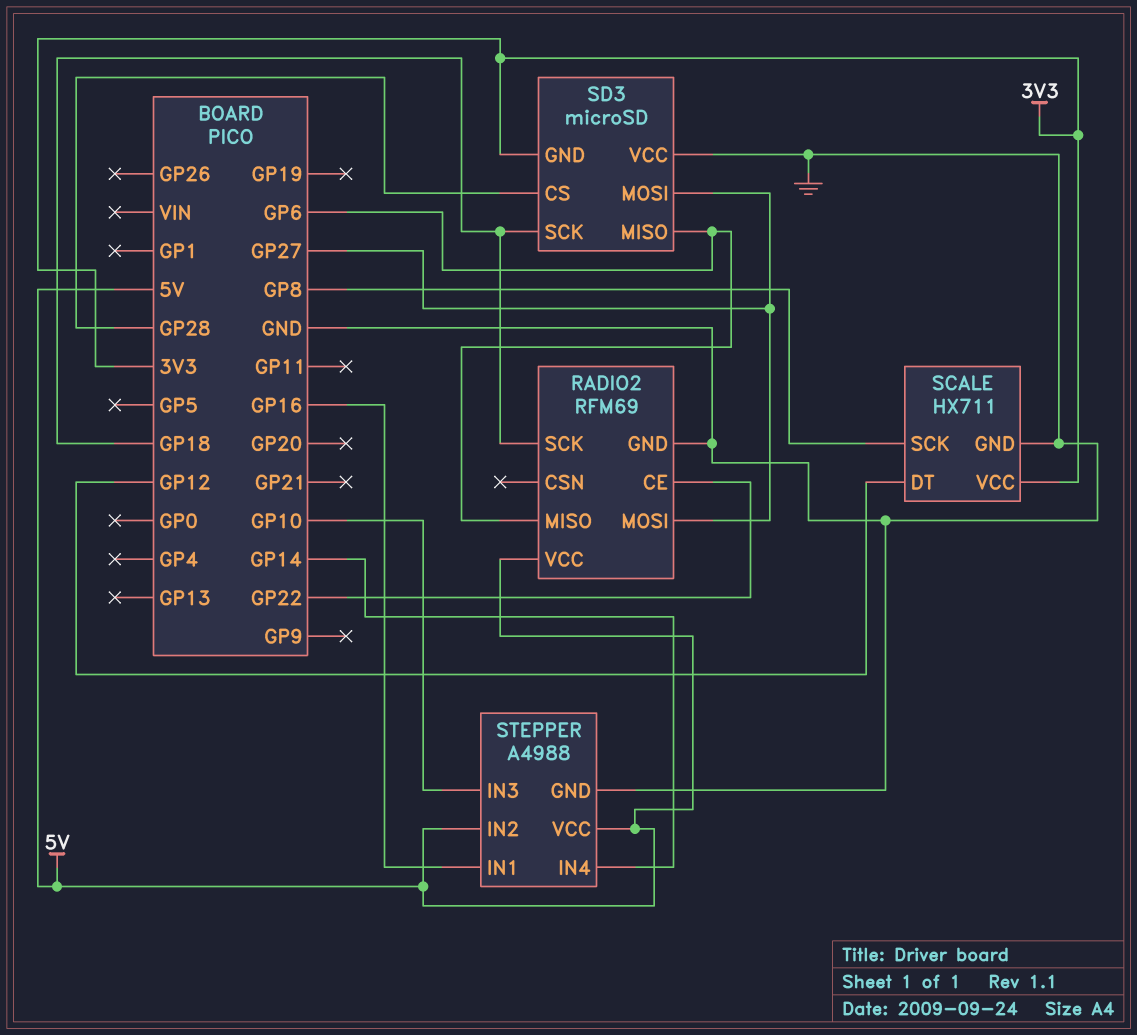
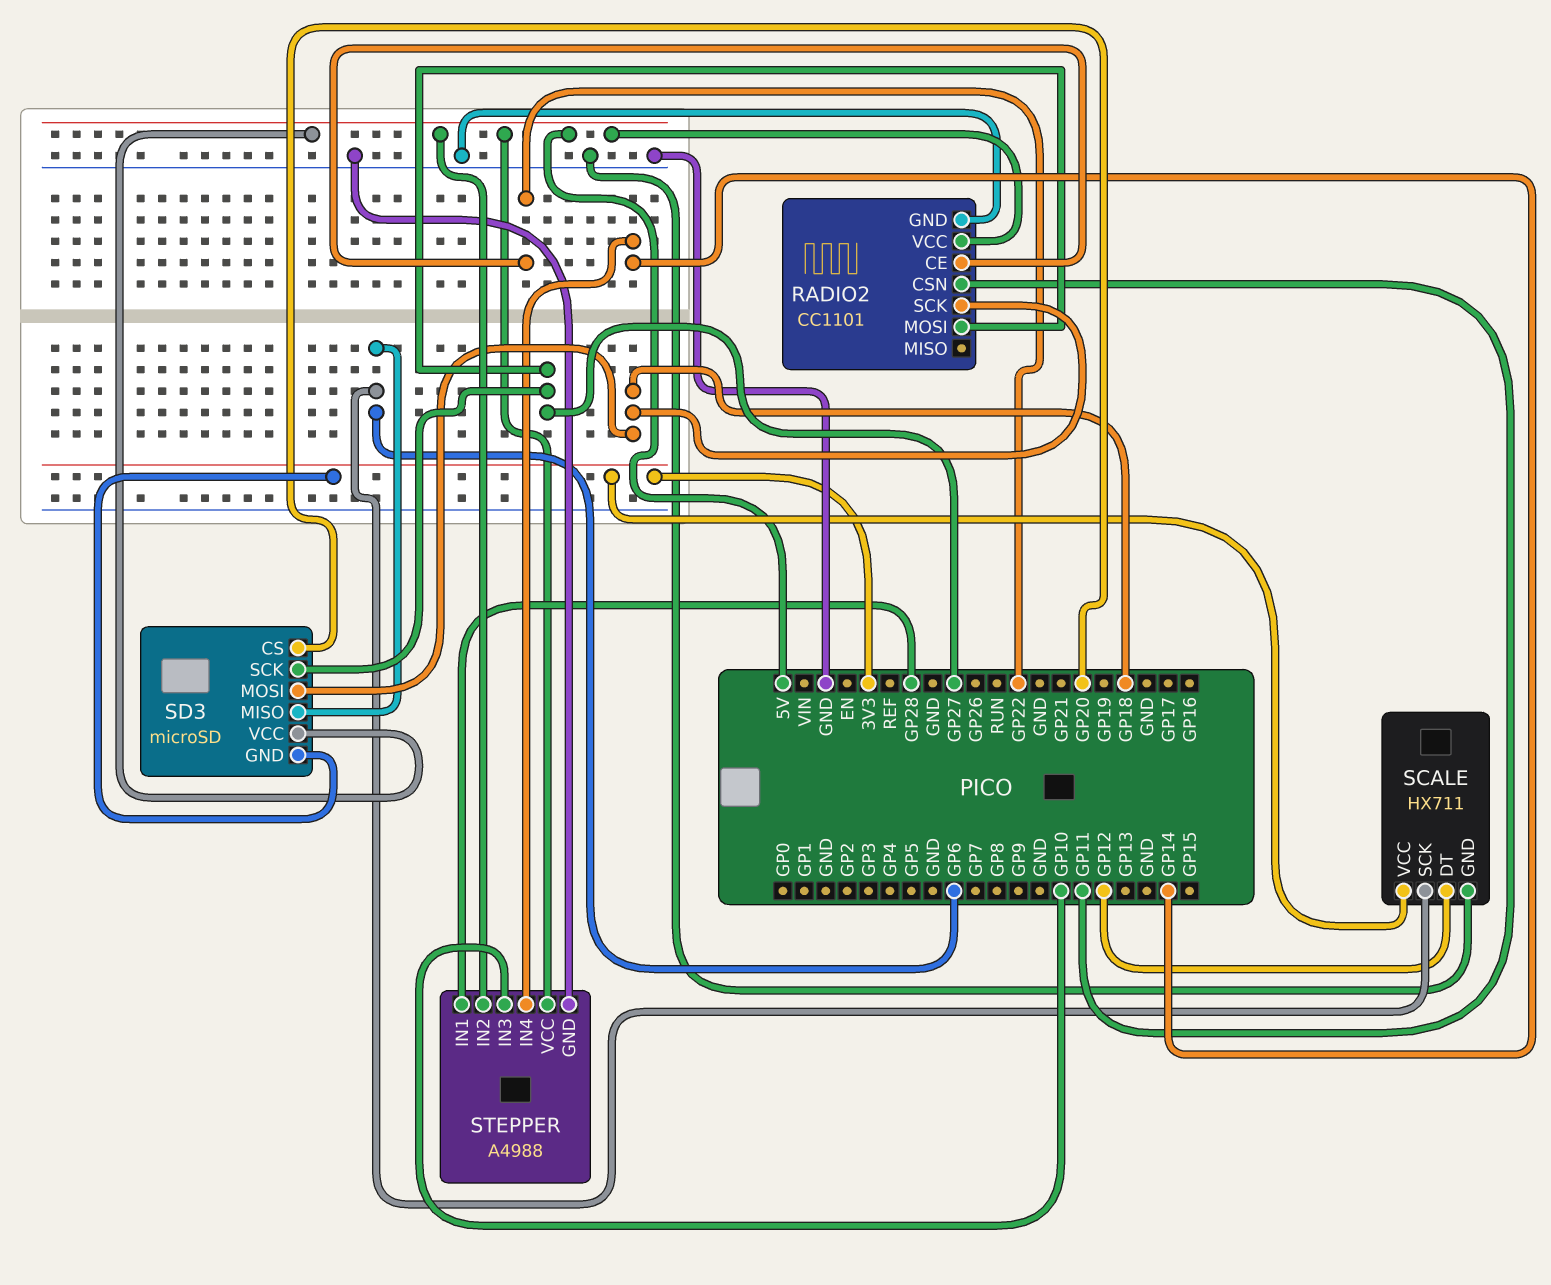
RADIO2: RFM69 -> CC1101
RADIO2 pin CSN: none -> GP11
RADIO2 pin MISO: GP6 -> none
SCALE pin SCK: GP8 -> GP6
SD3 pin CS: GP28 -> GP20
SD3 pin MOSI: GP27 -> GP18
SD3 pin SCK: GP18 -> GP27
SD3 pin VCC: GND -> 5V
STEPPER pin IN1: GP16 -> GP28

